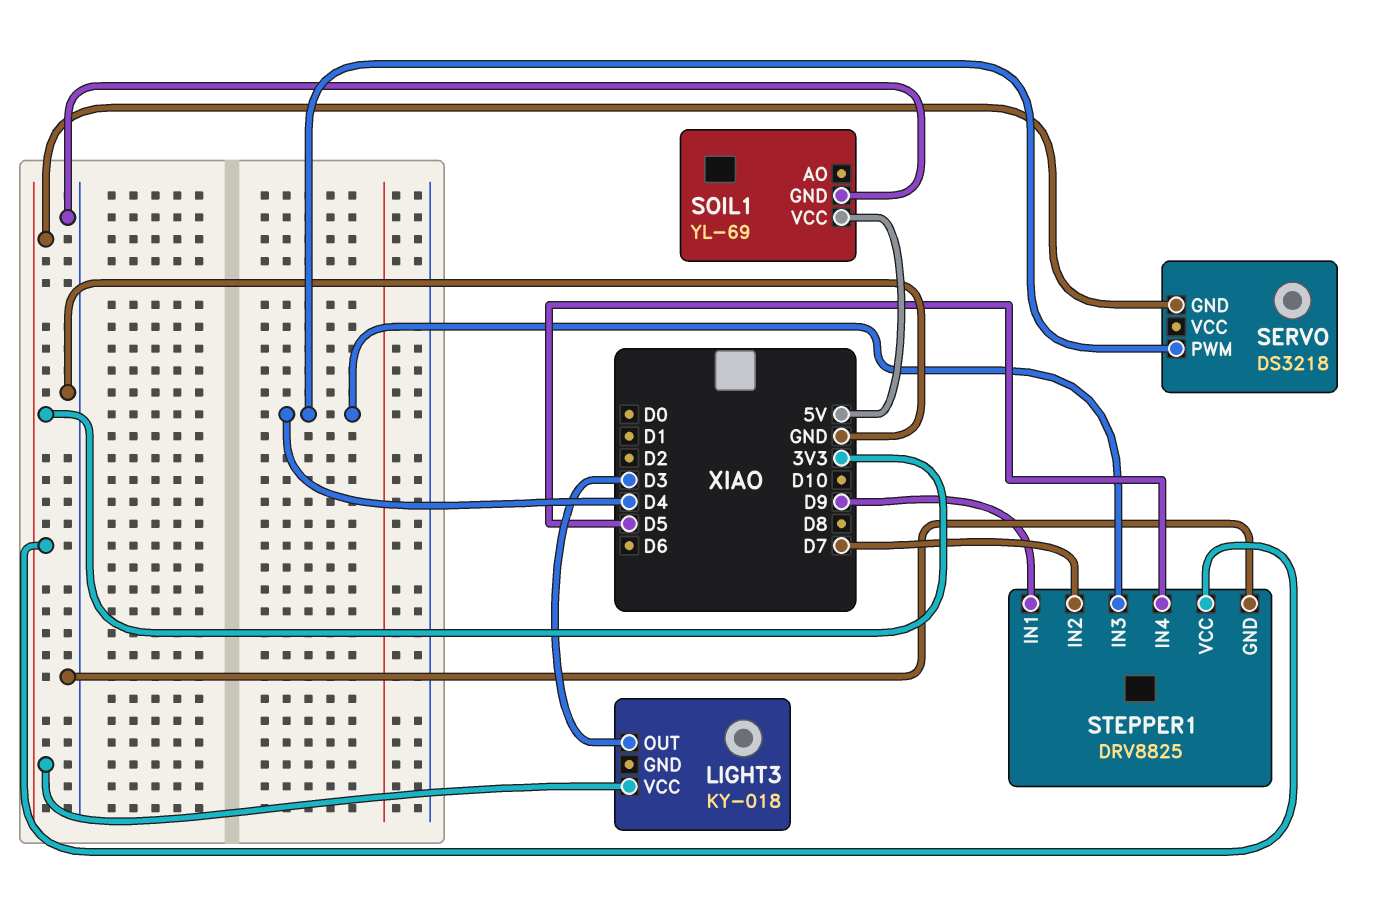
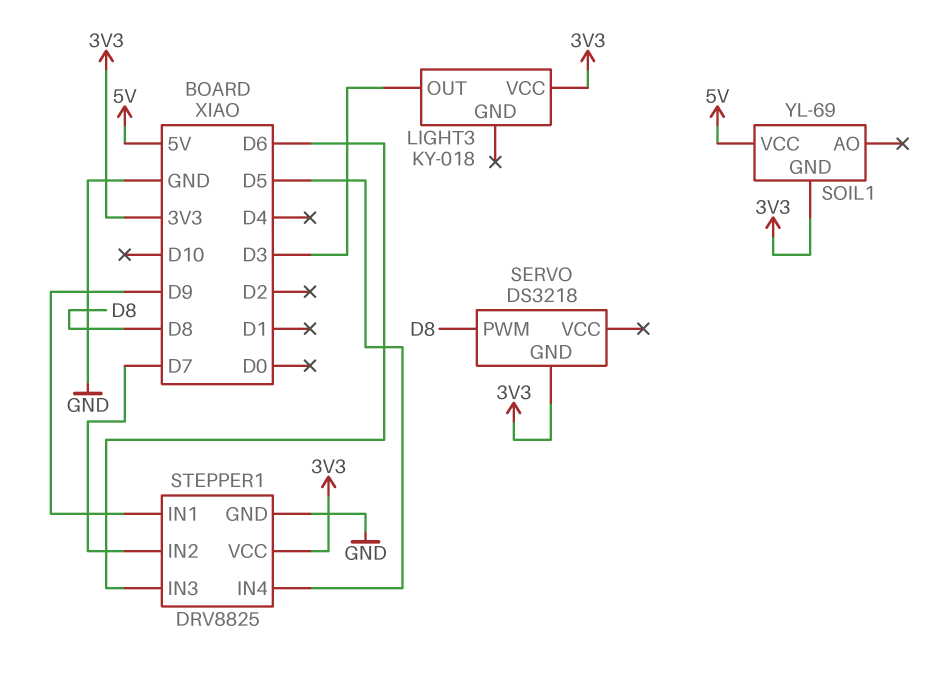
SERVO pin PWM: D4 -> D8
SOIL1 pin GND: GND -> 3V3
STEPPER1 pin IN3: D4 -> D6

